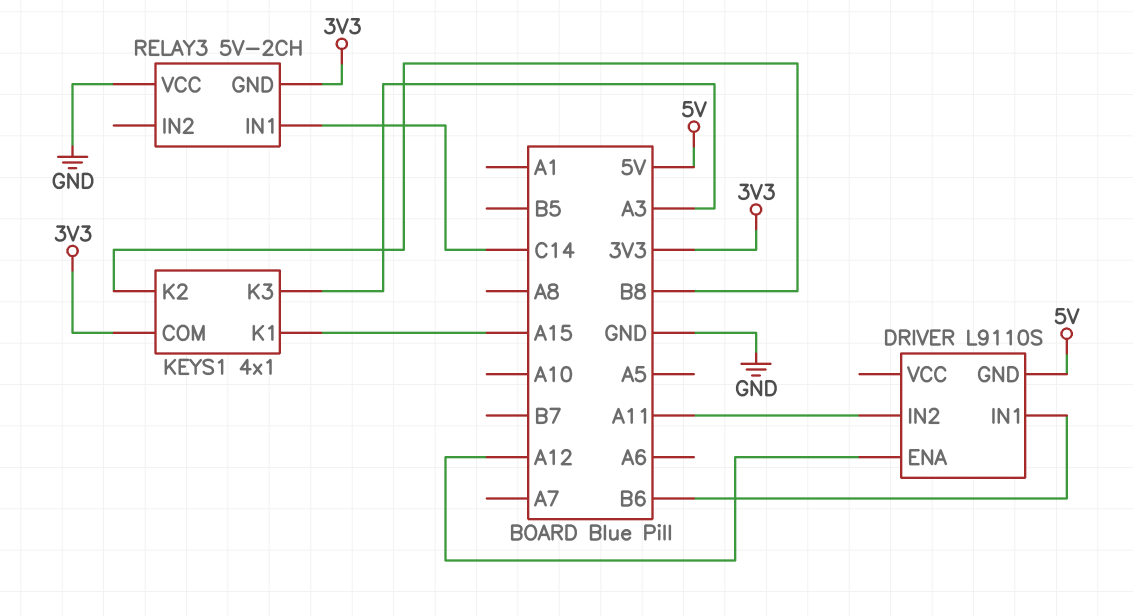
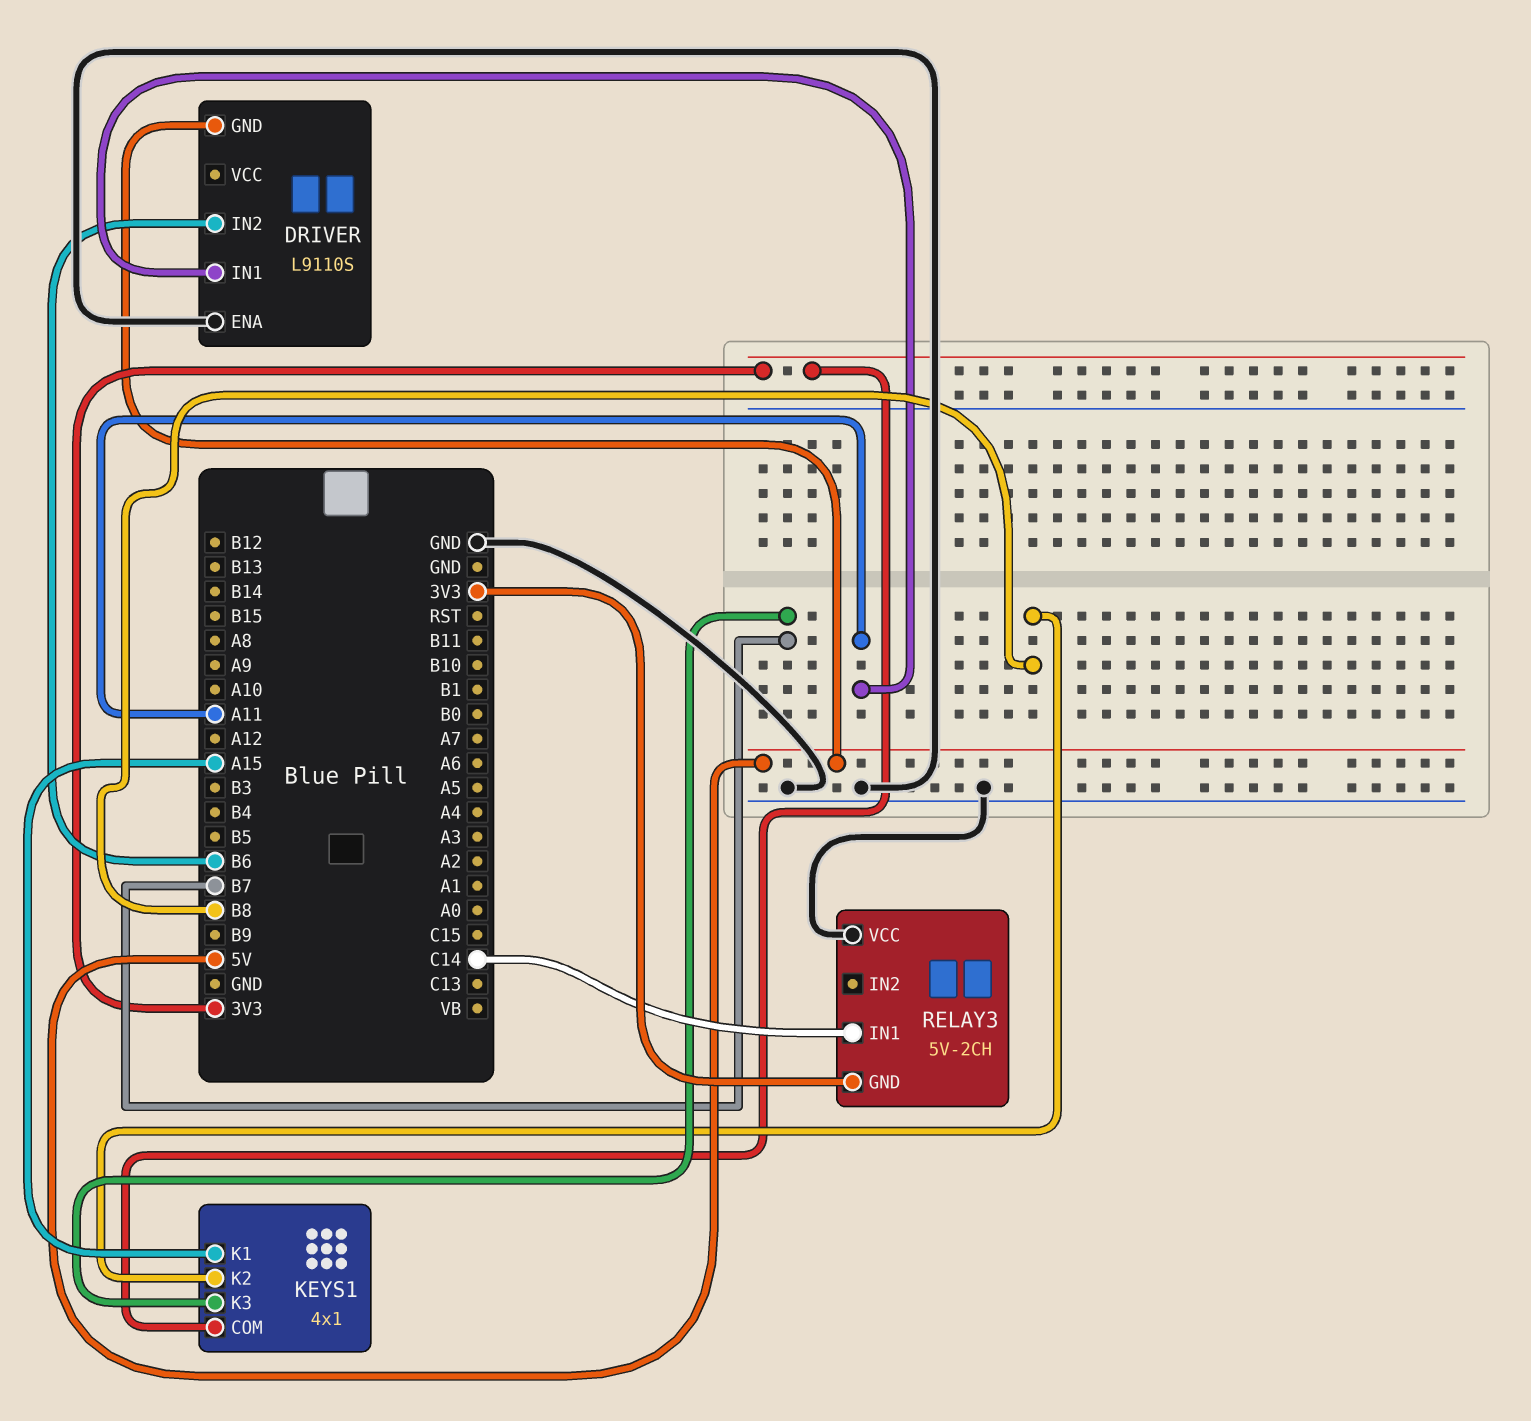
DRIVER pin ENA: A12 -> GND
DRIVER pin IN1: B6 -> A11
DRIVER pin IN2: A11 -> B6
KEYS1 pin K3: A3 -> B7

